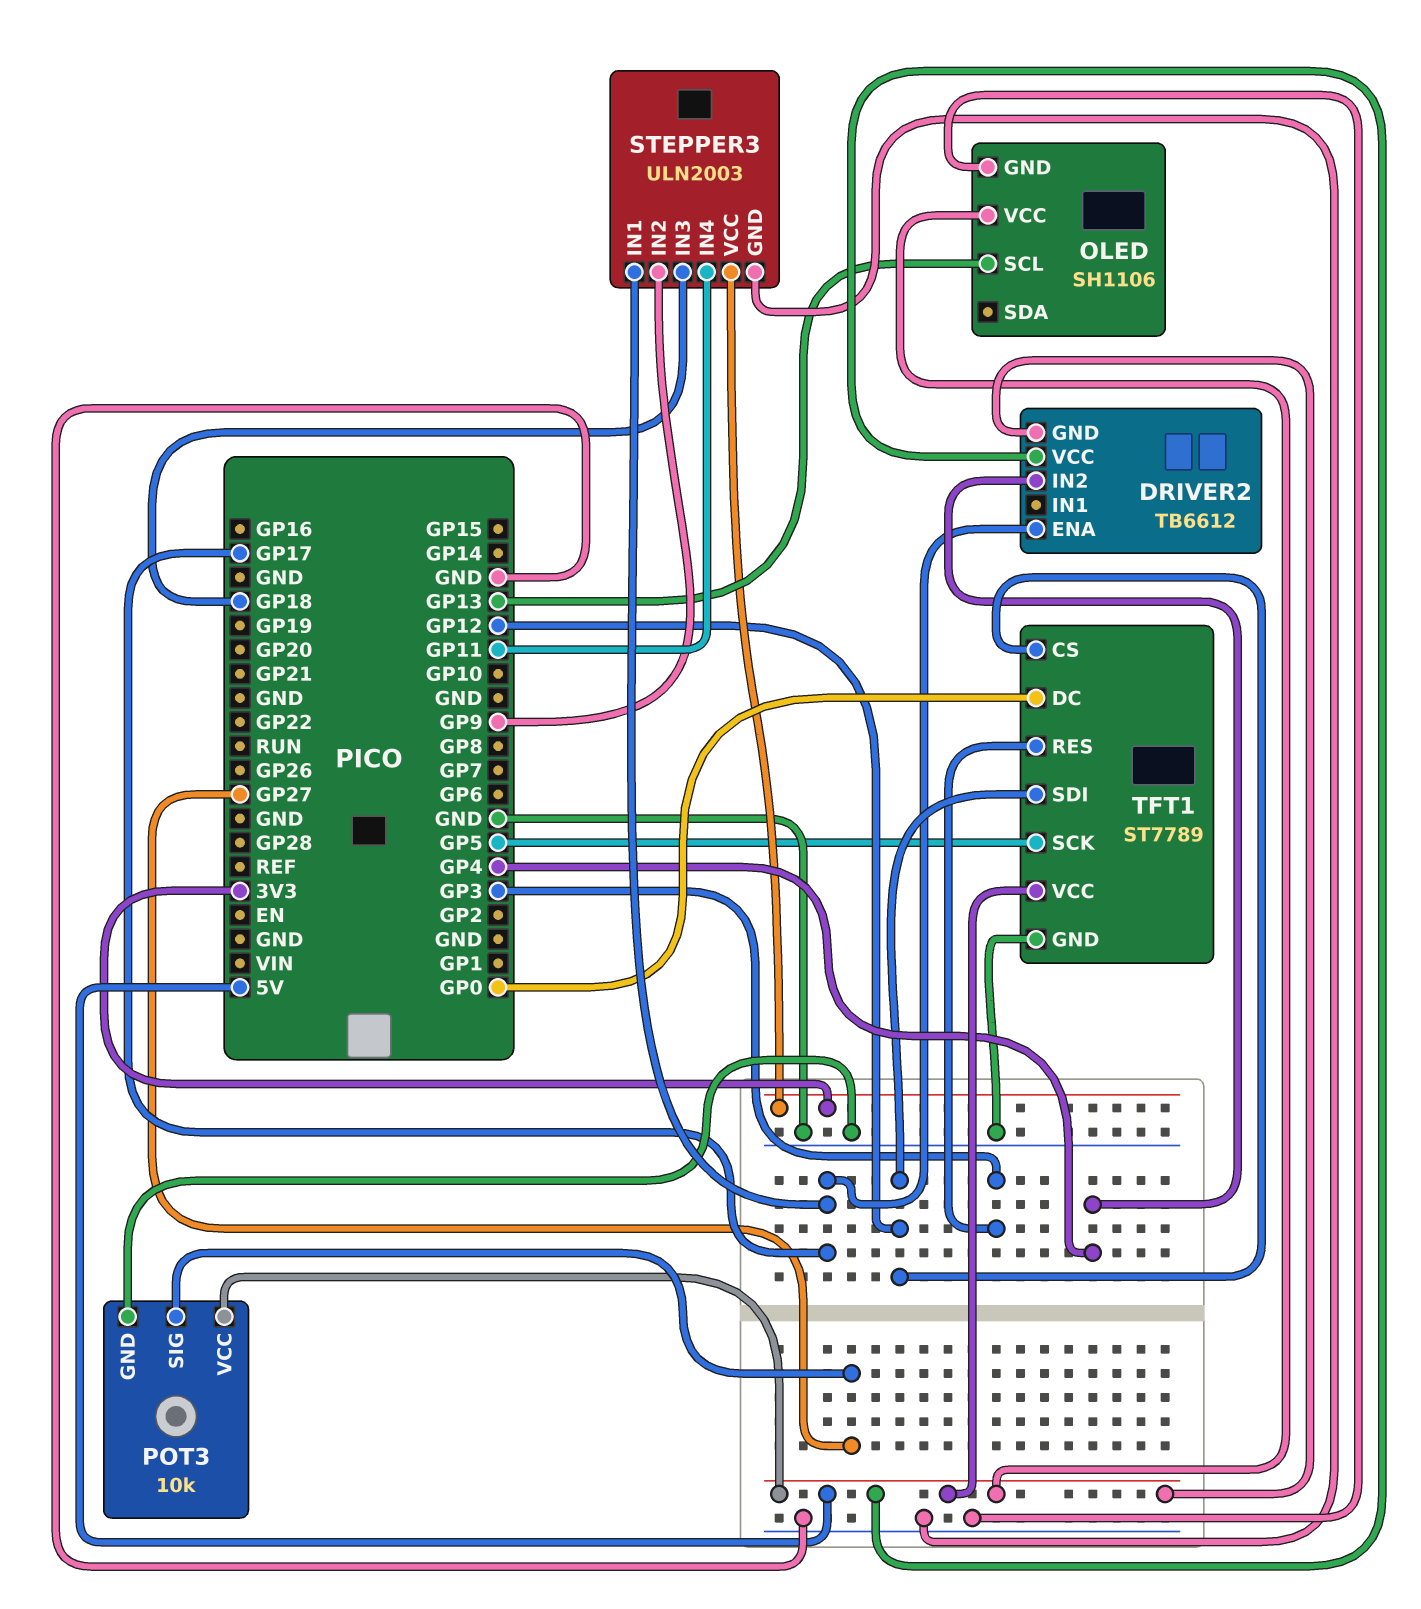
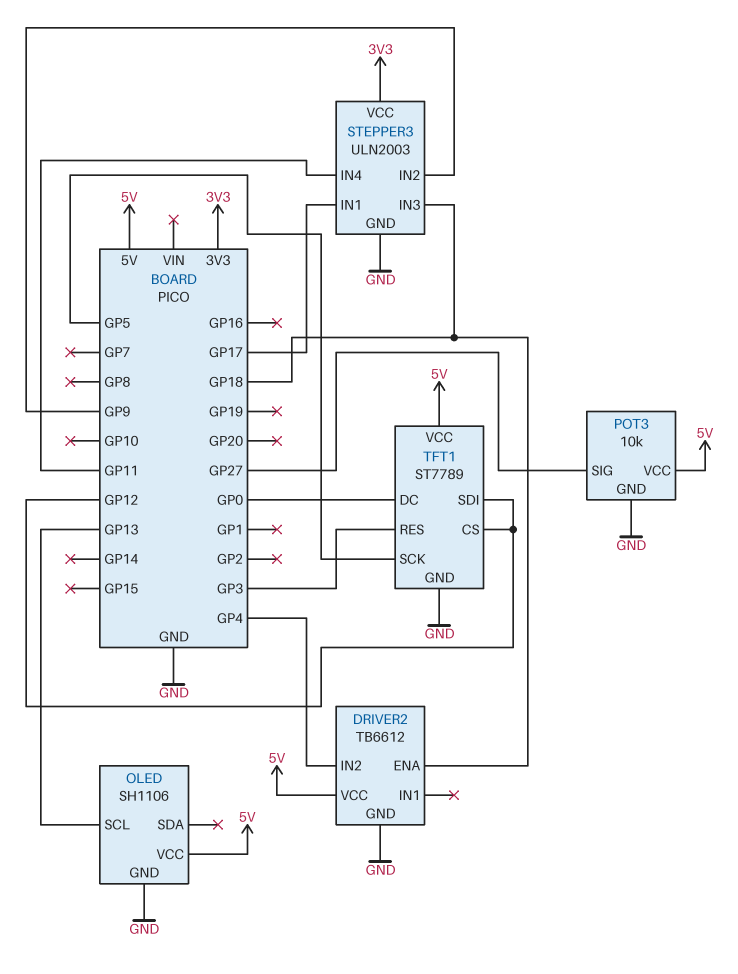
DRIVER2 pin ENA: GP17 -> GP18
DRIVER2 pin GND: 5V -> GND

